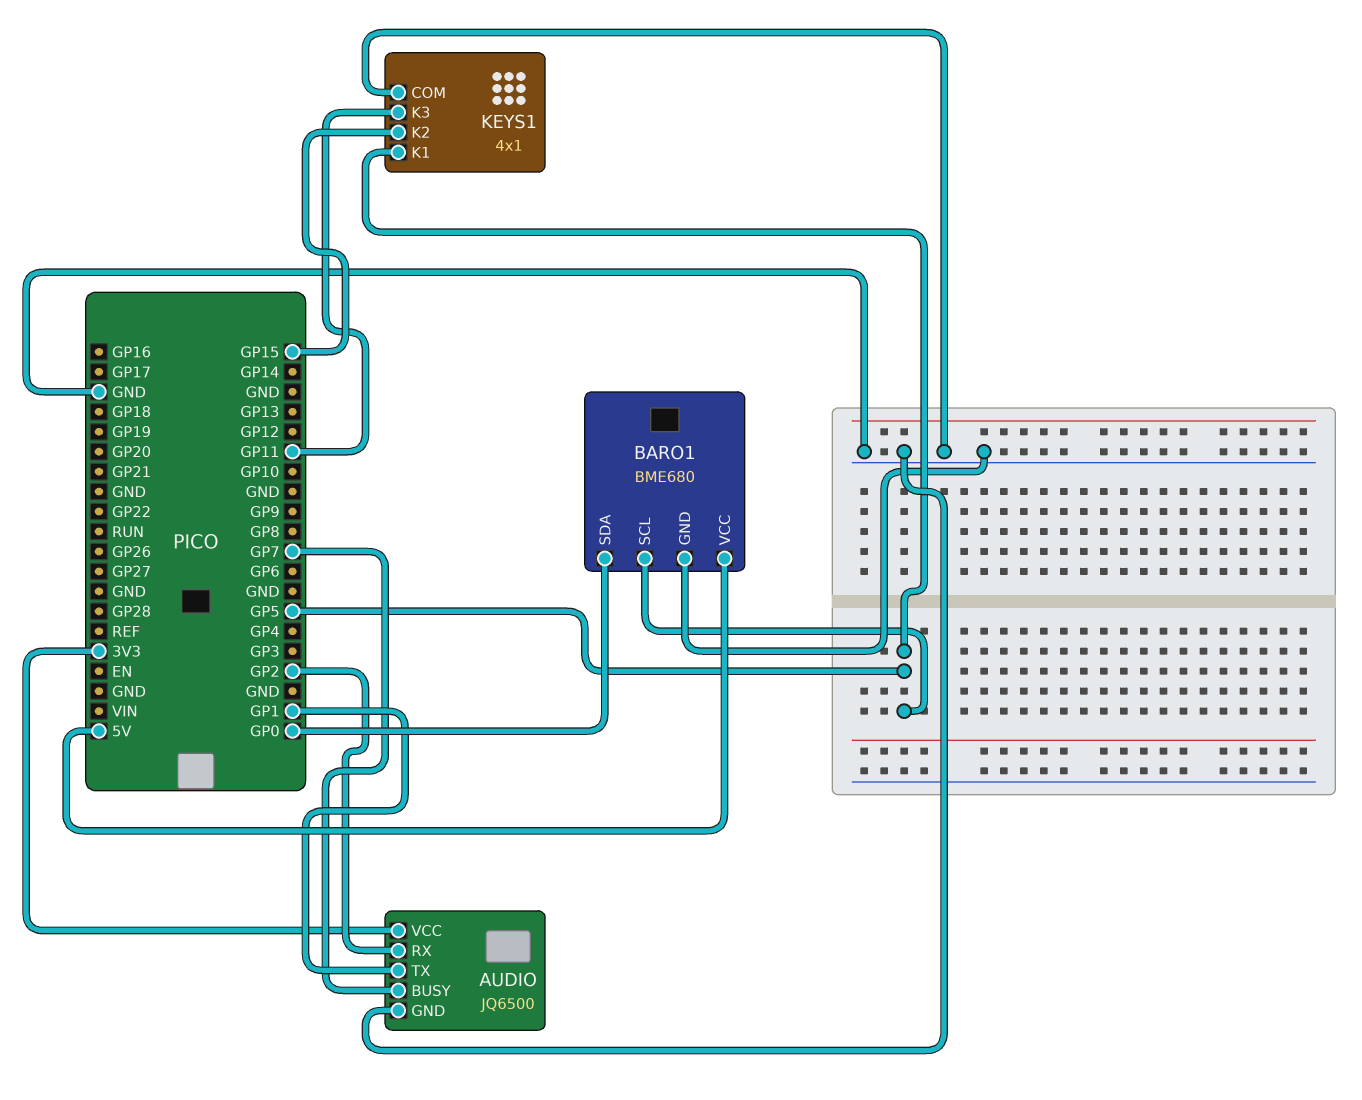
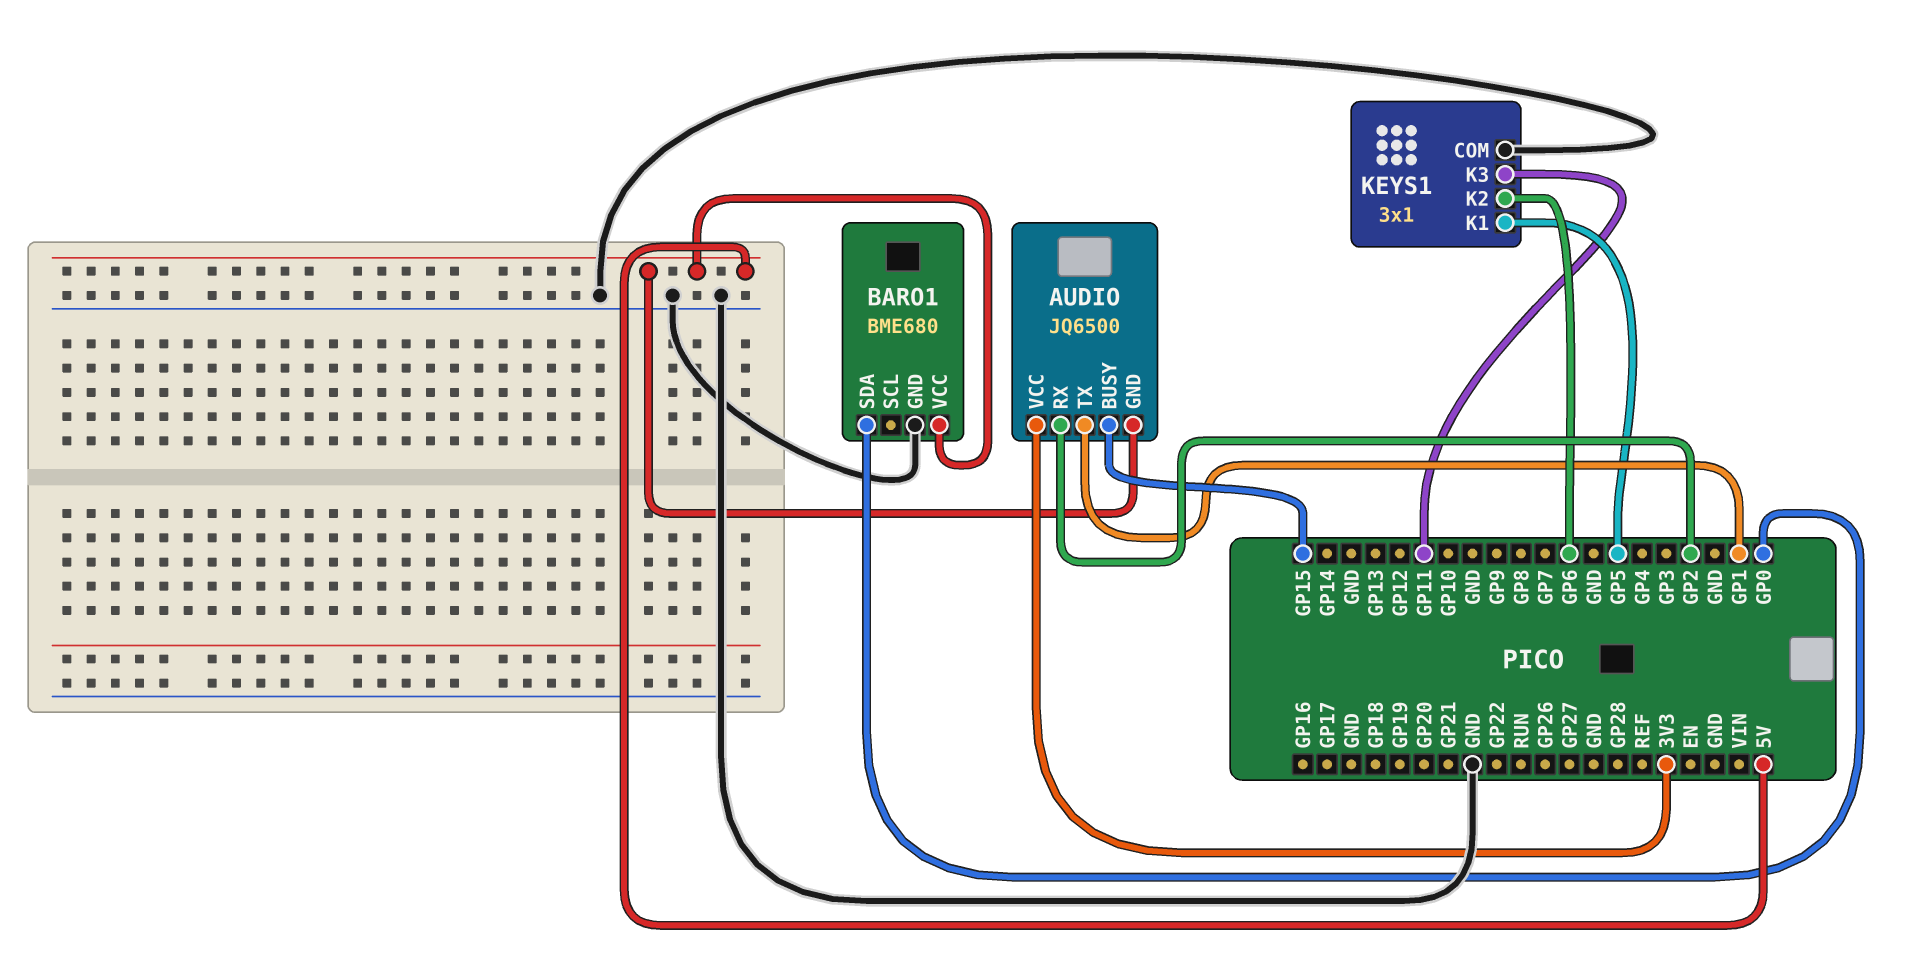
AUDIO pin BUSY: GP7 -> GP15
AUDIO pin GND: GND -> 5V
BARO1 pin SCL: GP5 -> none
KEYS1: 4x1 -> 3x1
KEYS1 pin K2: GP15 -> GP6

